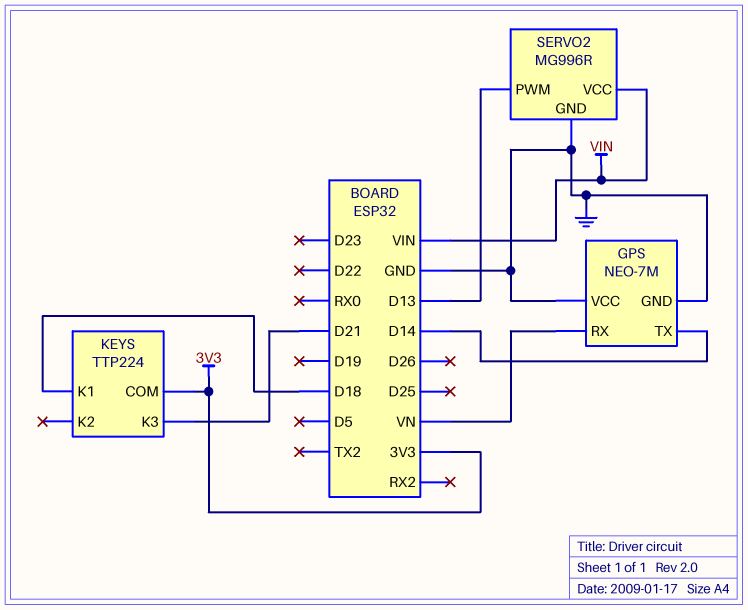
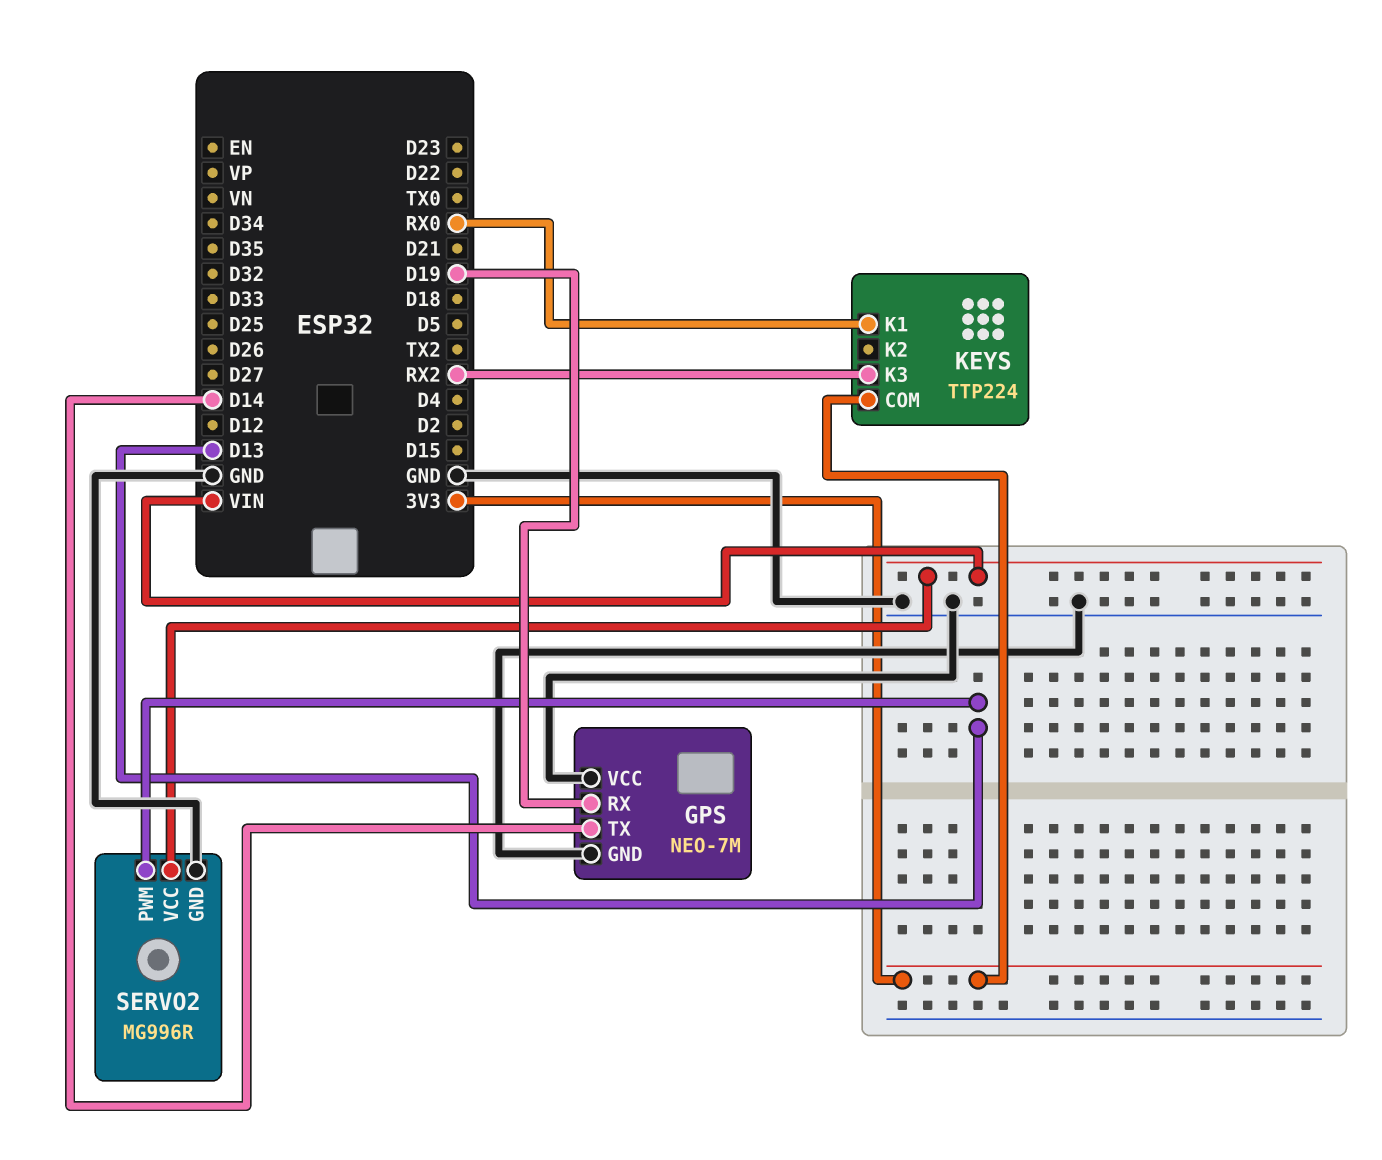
GPS pin RX: VN -> D19
KEYS pin K1: D18 -> RX0
KEYS pin K3: D21 -> RX2

